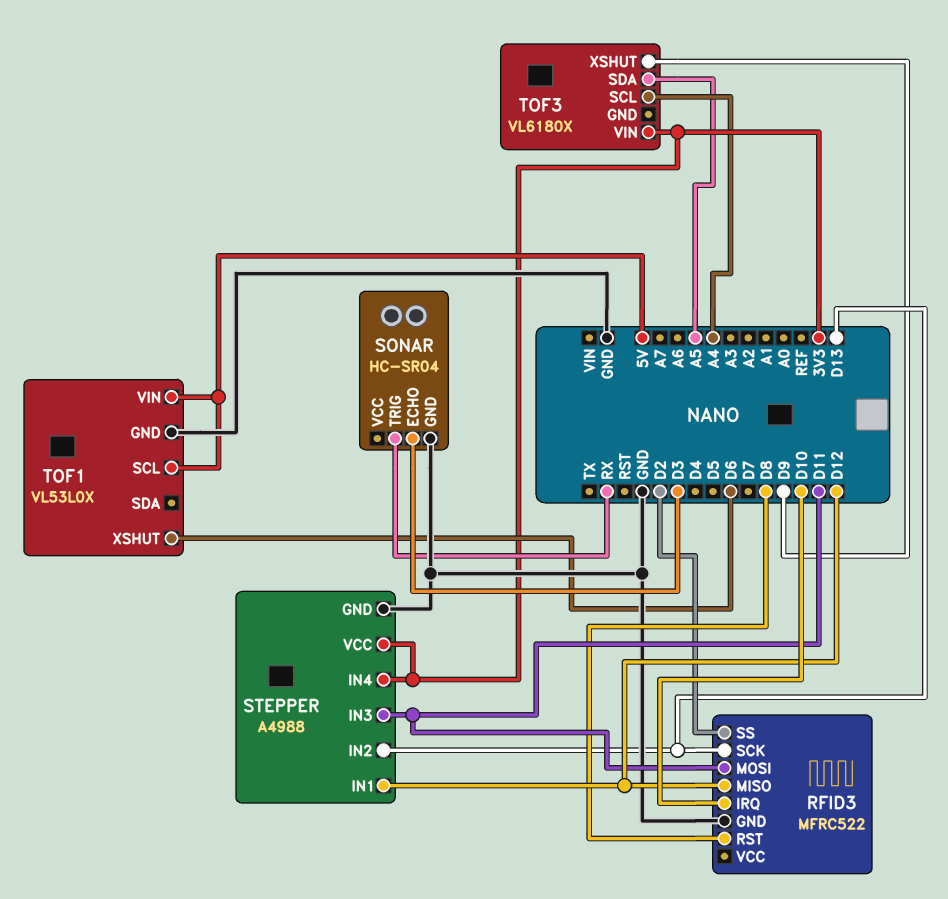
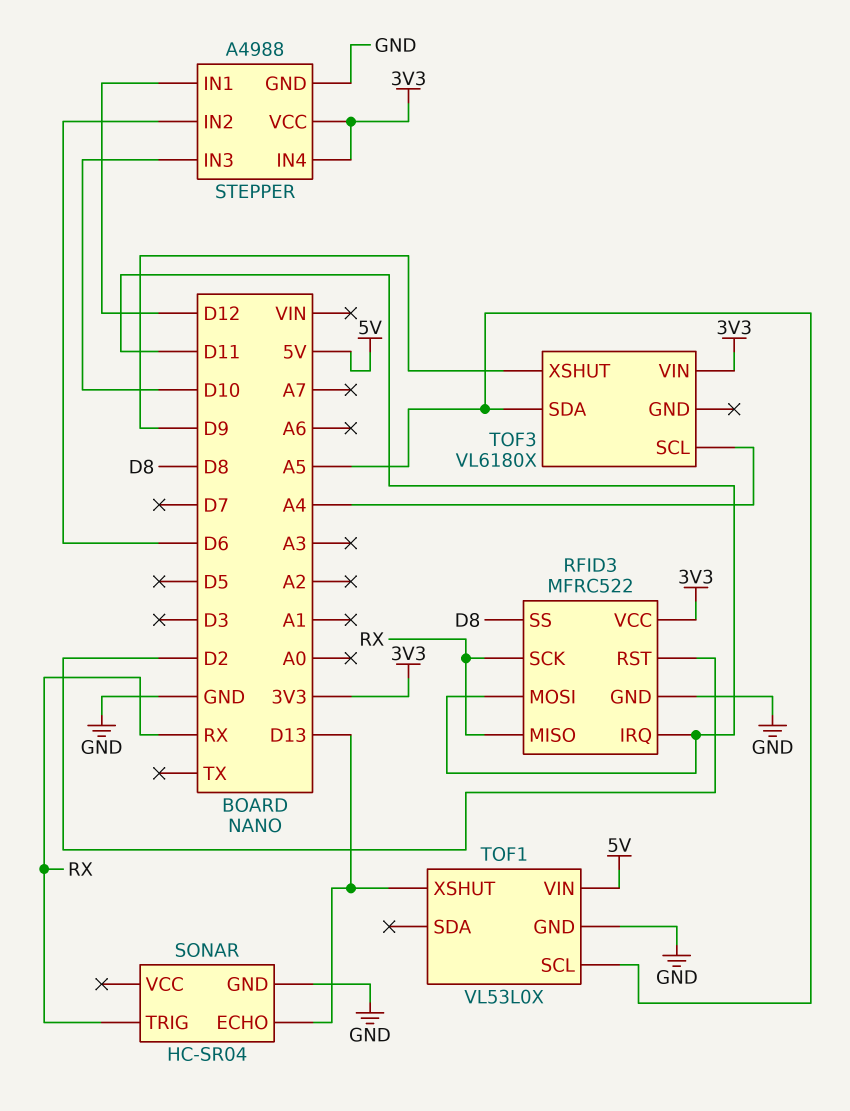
RFID3 pin IRQ: D10 -> D11
RFID3 pin MISO: D12 -> RX
RFID3 pin RST: D8 -> D2
RFID3 pin SCK: D13 -> RX
RFID3 pin SS: D2 -> D8
RFID3 pin VCC: none -> 3V3
SONAR pin ECHO: D3 -> D13
STEPPER pin IN2: D13 -> D6
STEPPER pin IN3: D11 -> D10
TOF1 pin SCL: 5V -> A5
TOF1 pin XSHUT: D6 -> D13

